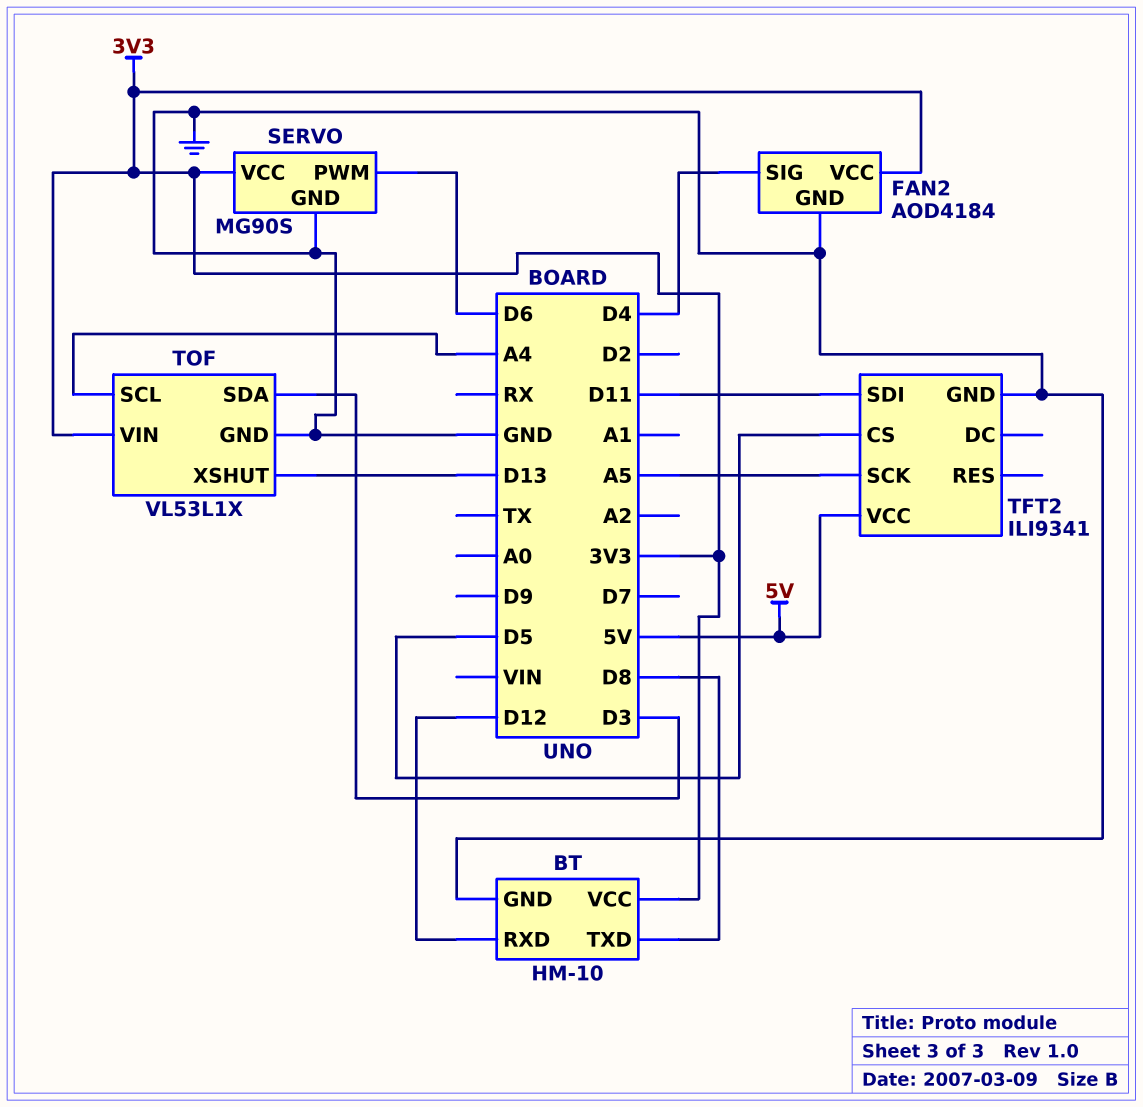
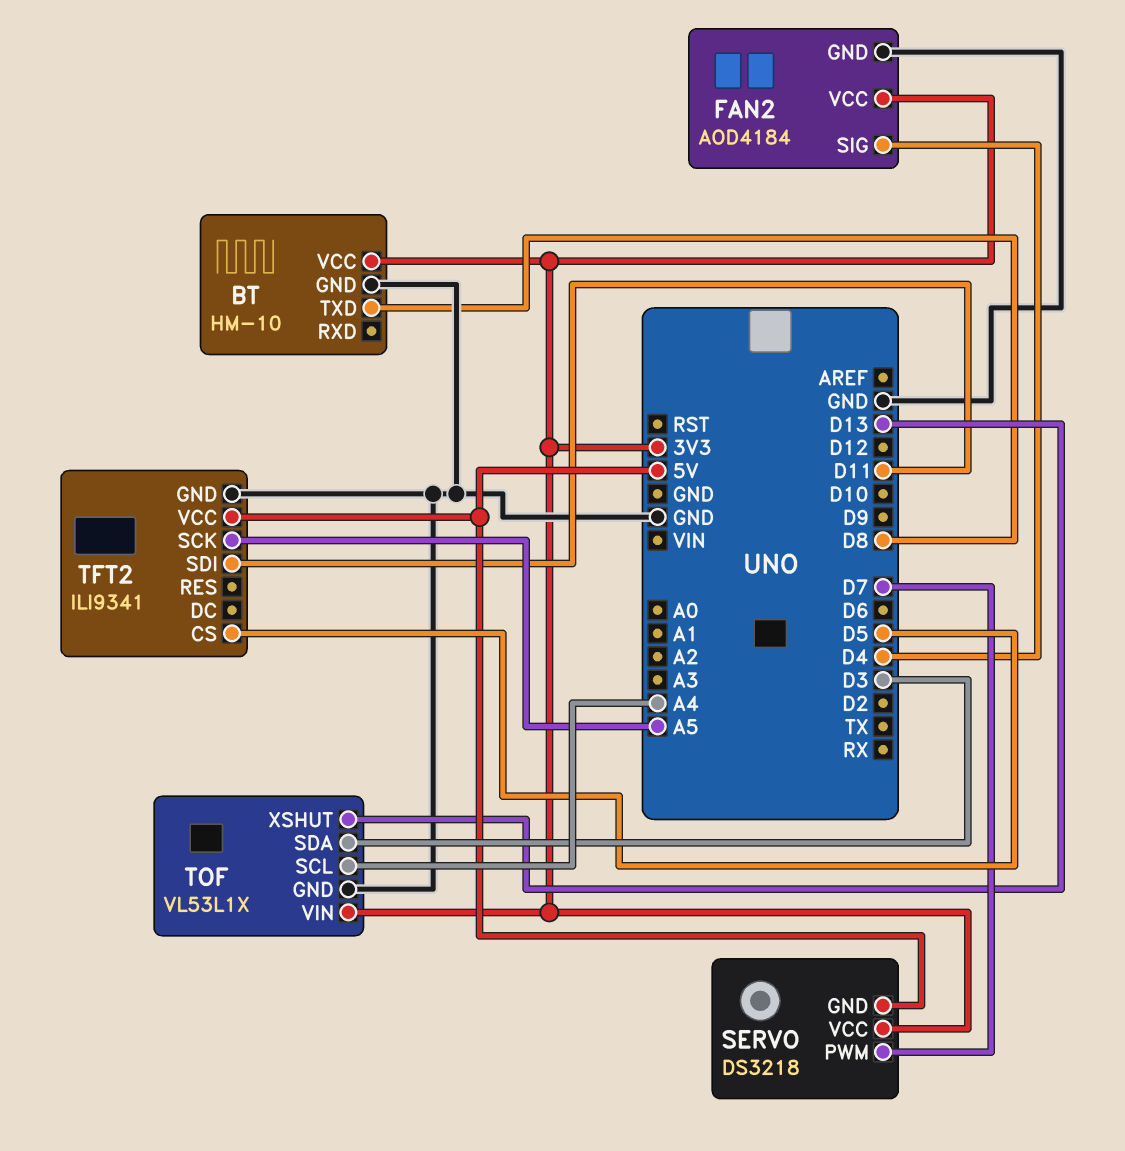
BT pin RXD: D12 -> none
SERVO: MG90S -> DS3218
SERVO pin GND: GND -> 5V
SERVO pin PWM: D6 -> D7

